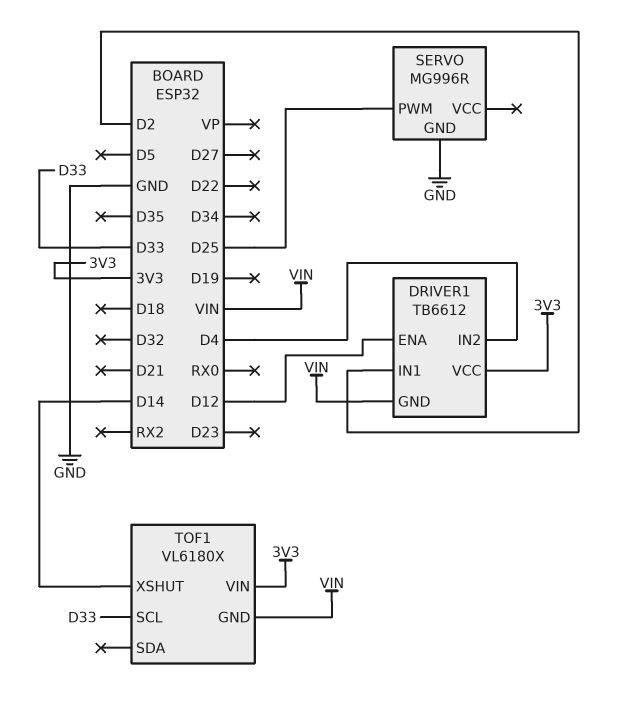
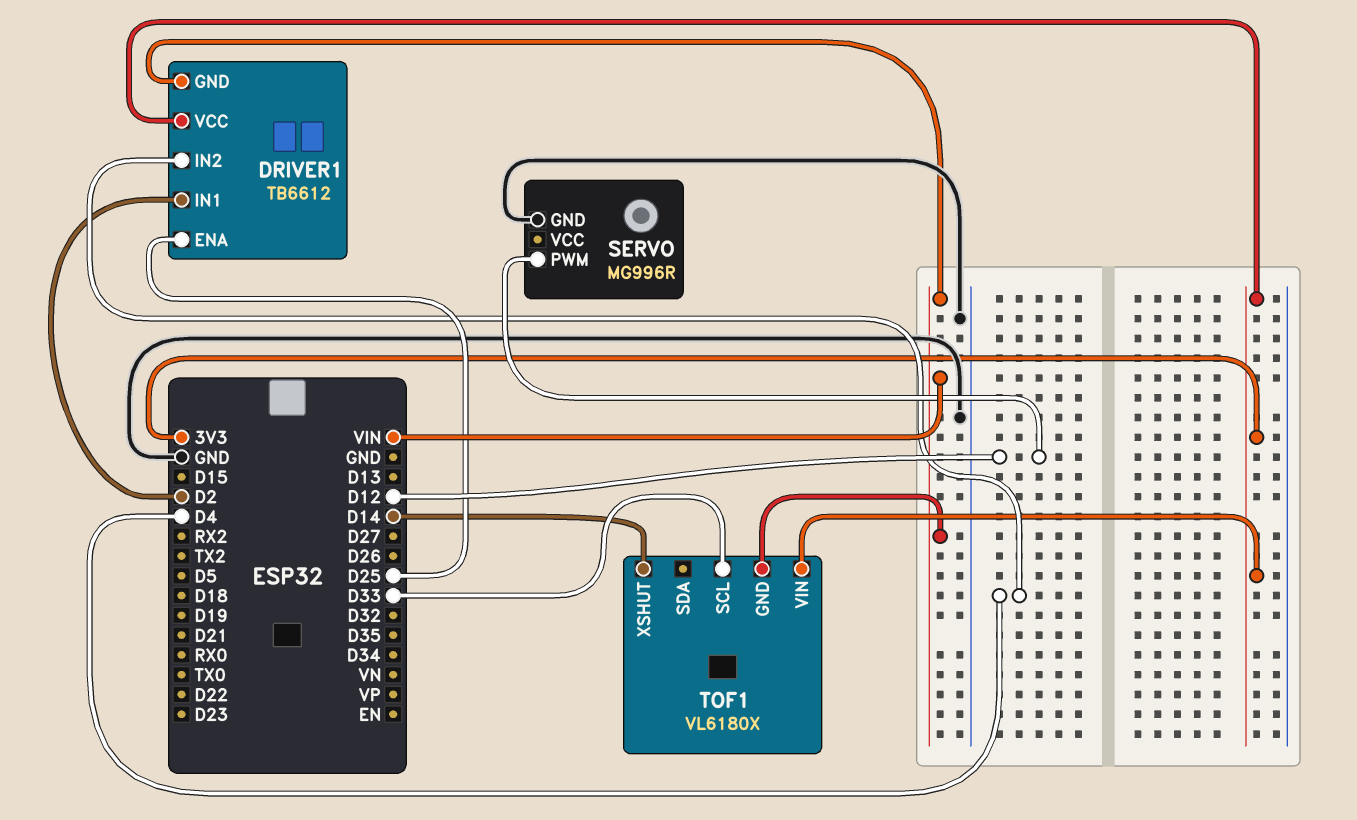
DRIVER1 pin ENA: D12 -> D25
SERVO pin PWM: D25 -> D12

